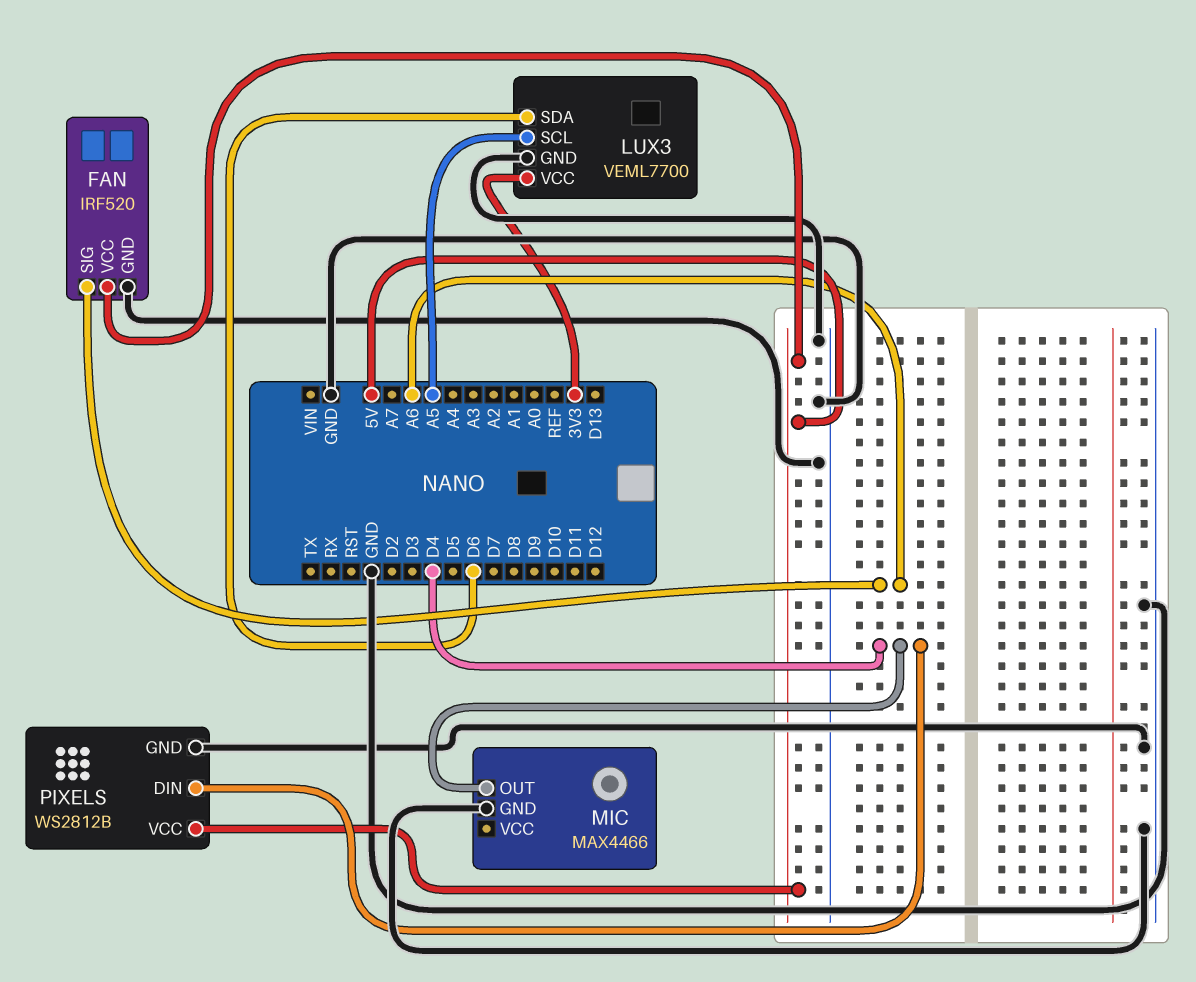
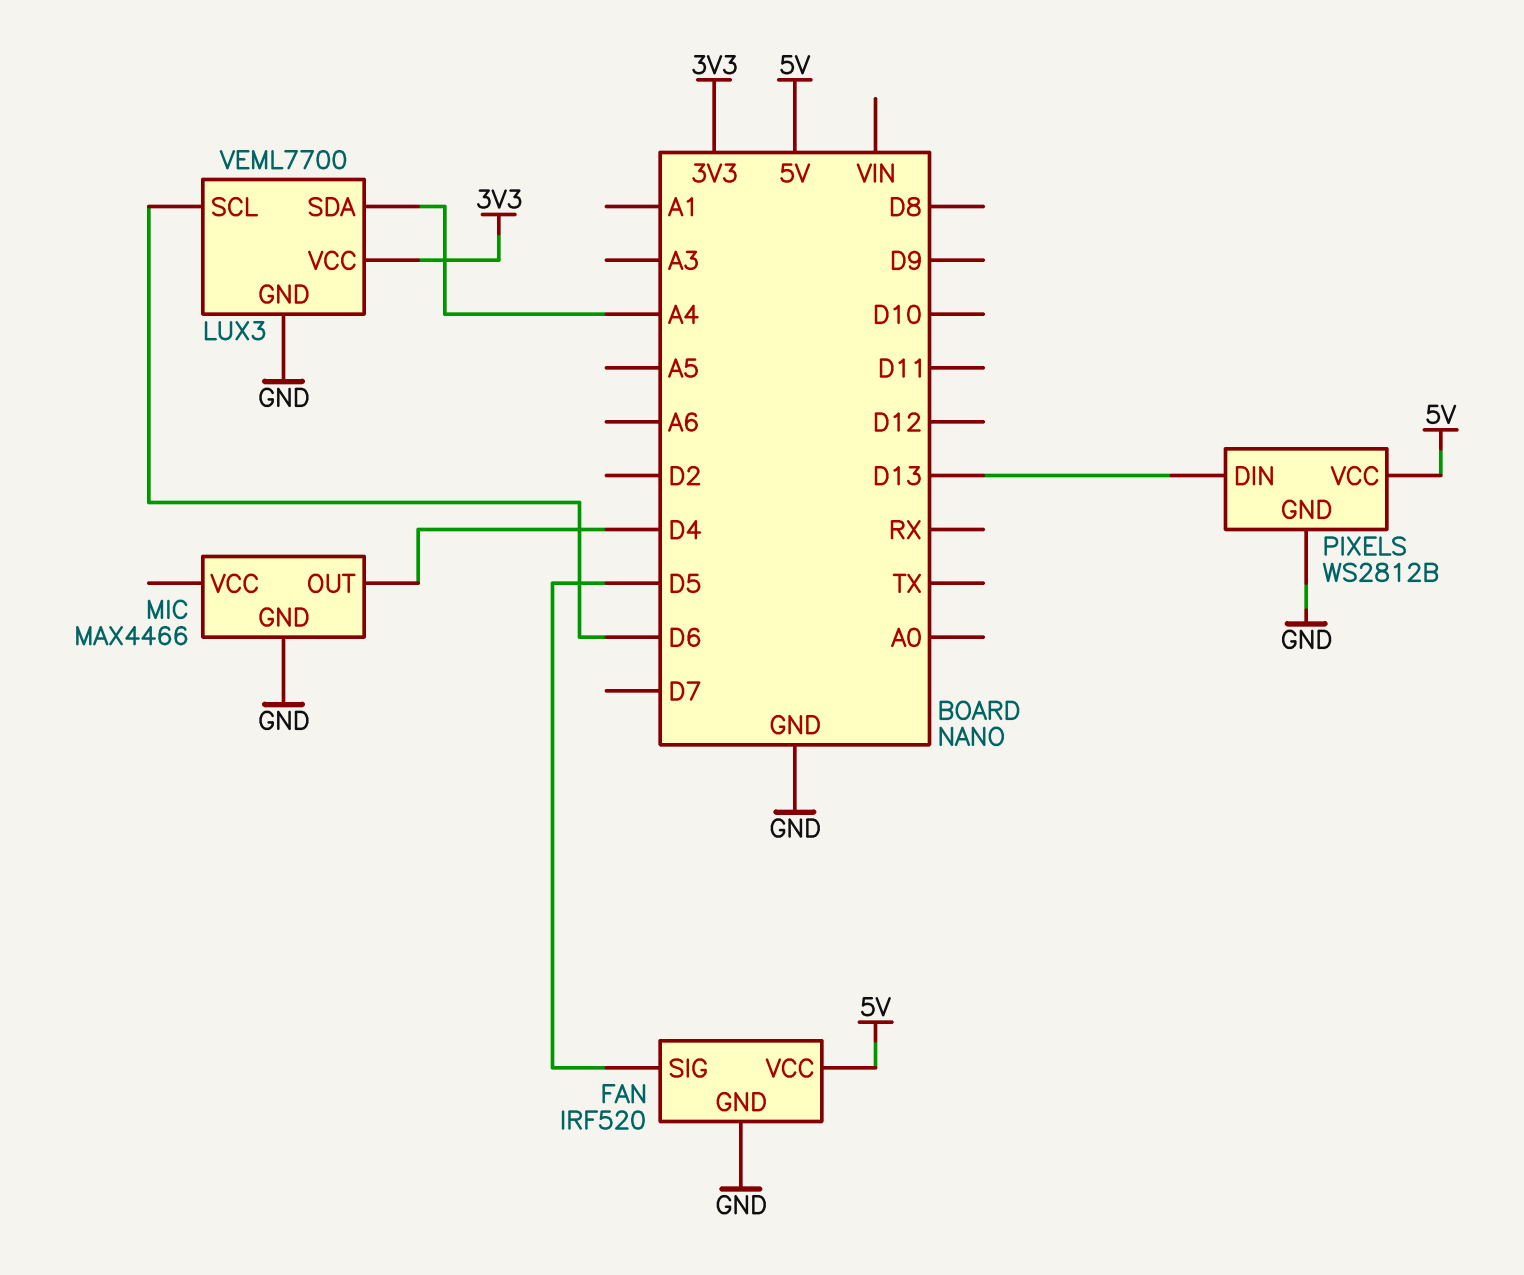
FAN pin SIG: A6 -> D5
LUX3 pin SCL: A5 -> D6
LUX3 pin SDA: D6 -> A4
PIXELS pin DIN: D4 -> D13

